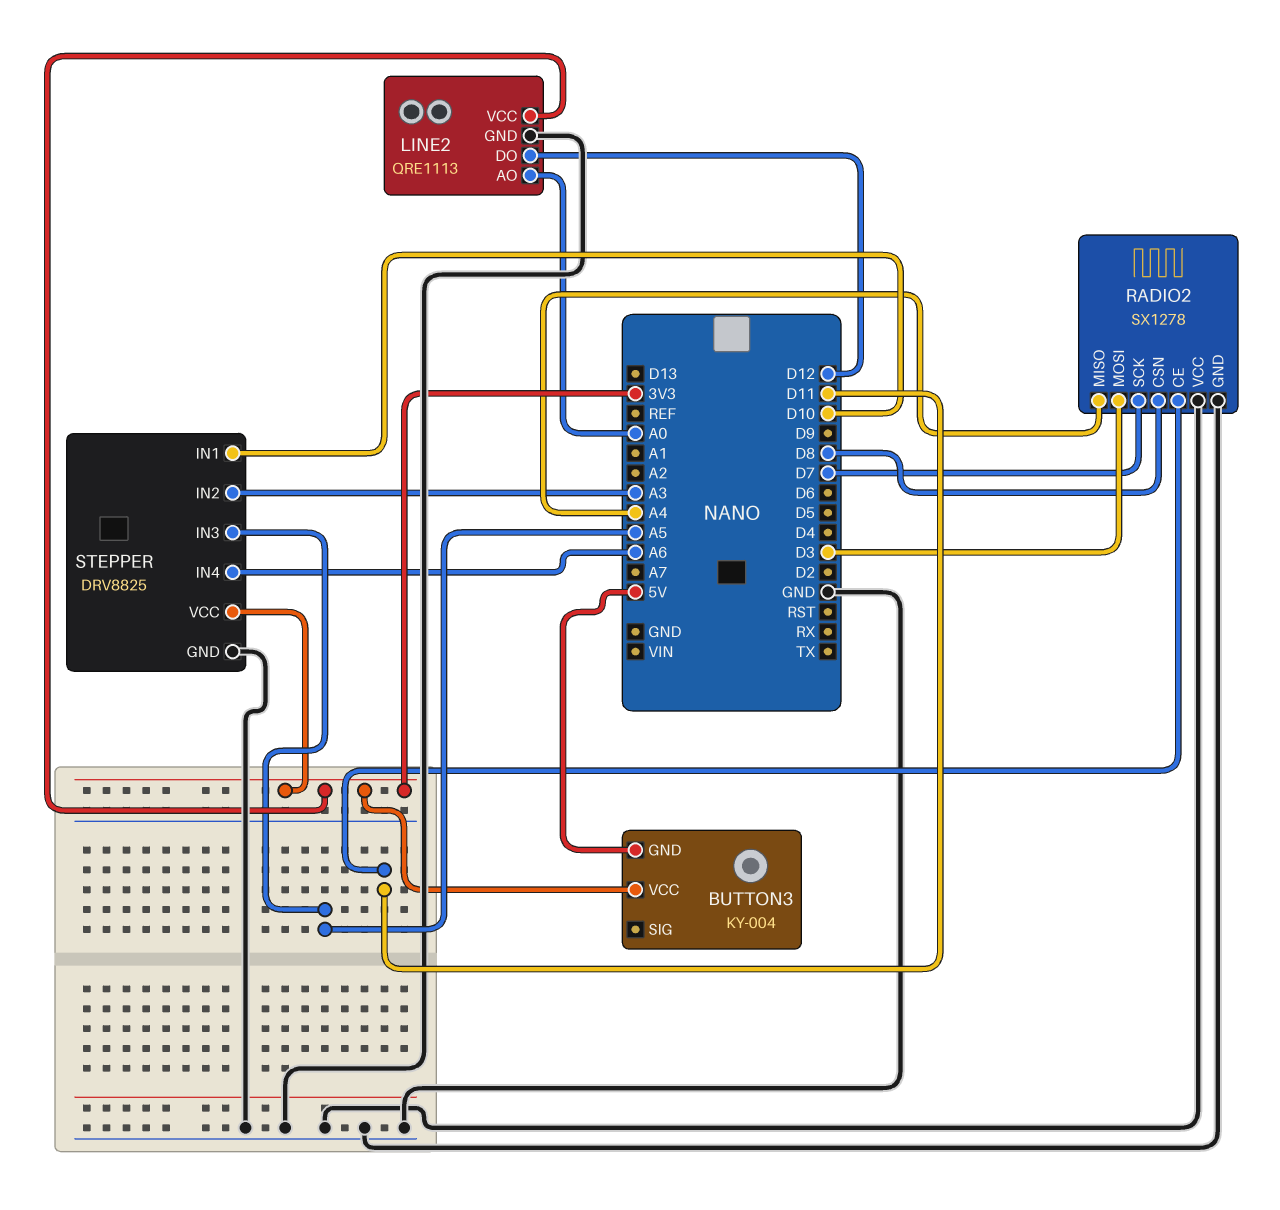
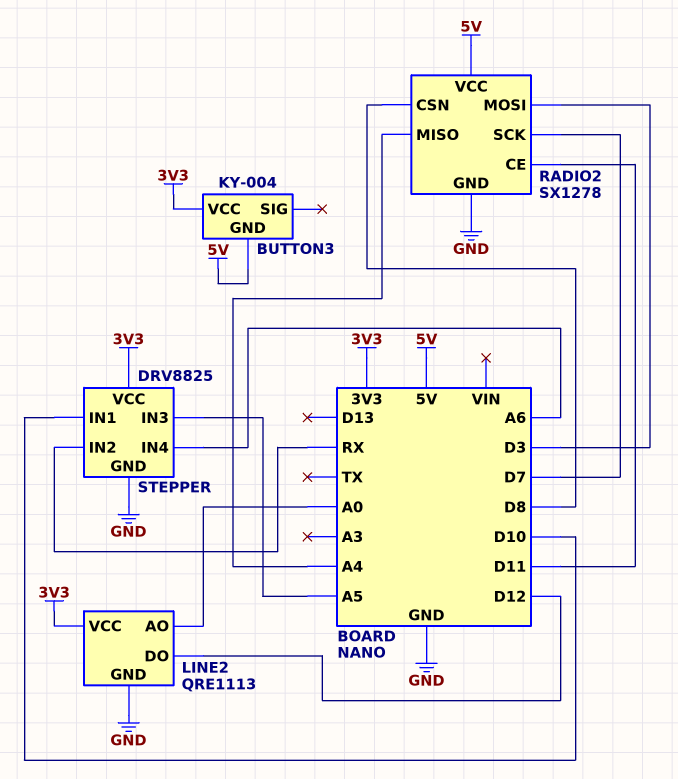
RADIO2 pin VCC: GND -> 5V
STEPPER pin IN2: A3 -> RX

